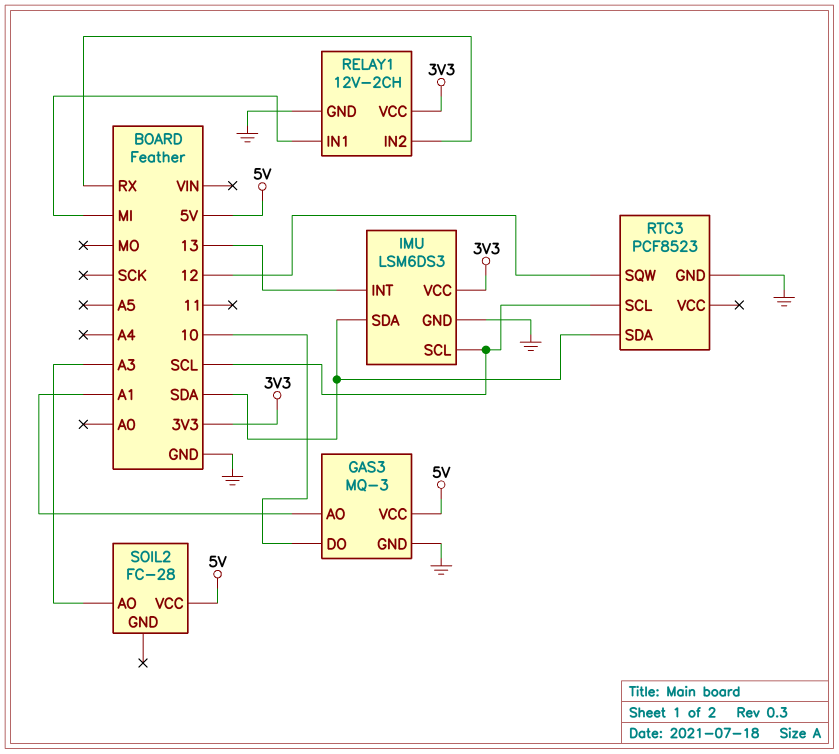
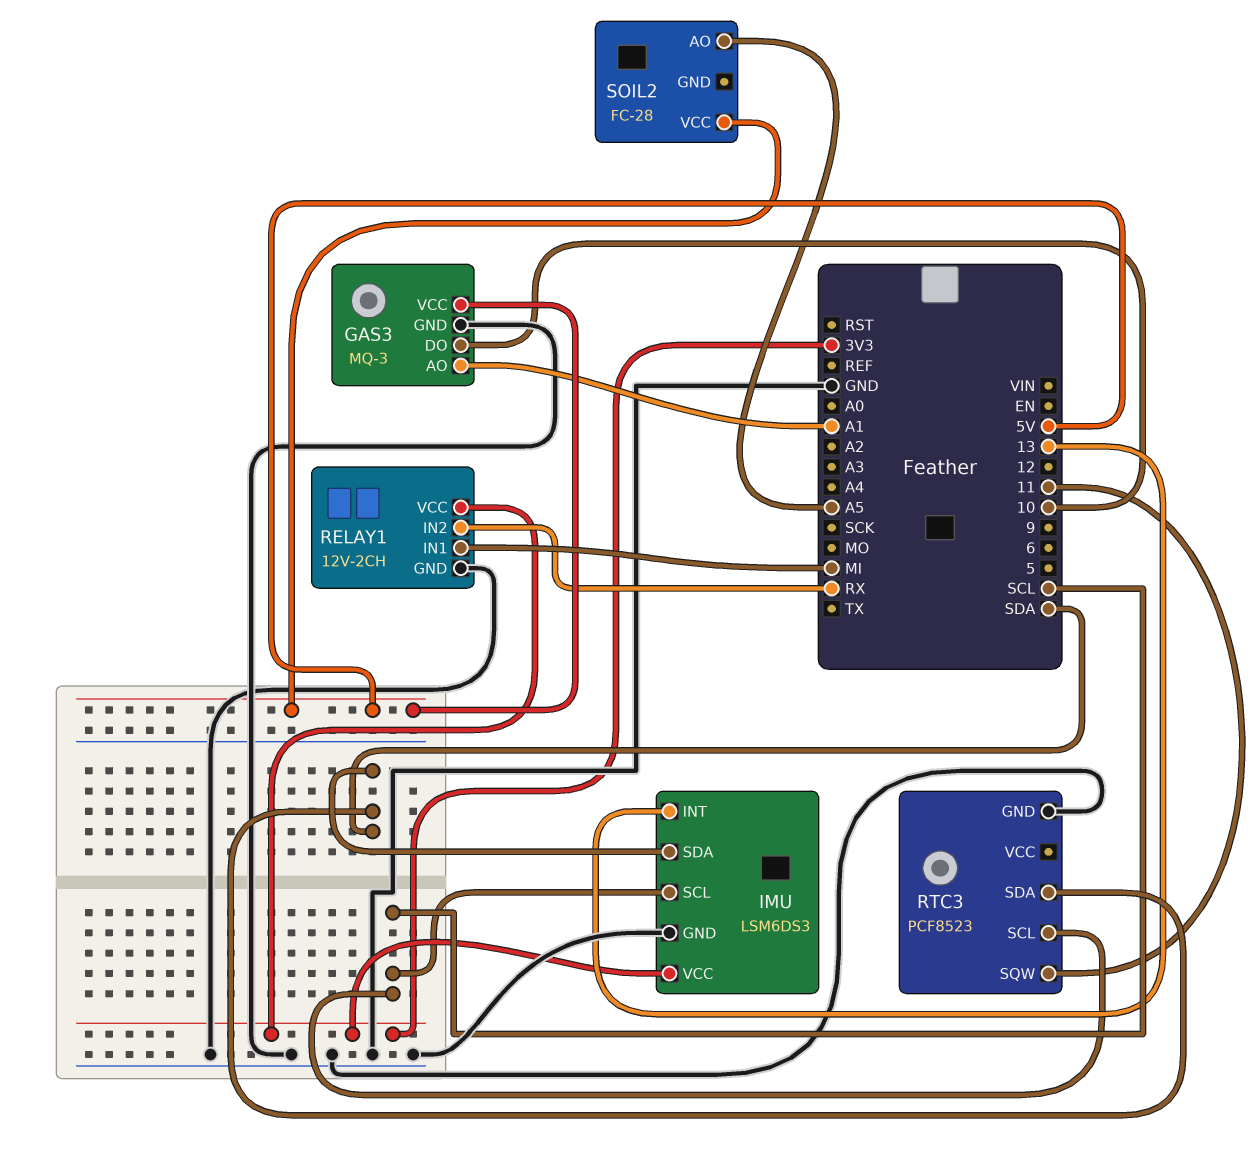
RTC3 pin SQW: 12 -> 11
SOIL2 pin AO: A3 -> A5

